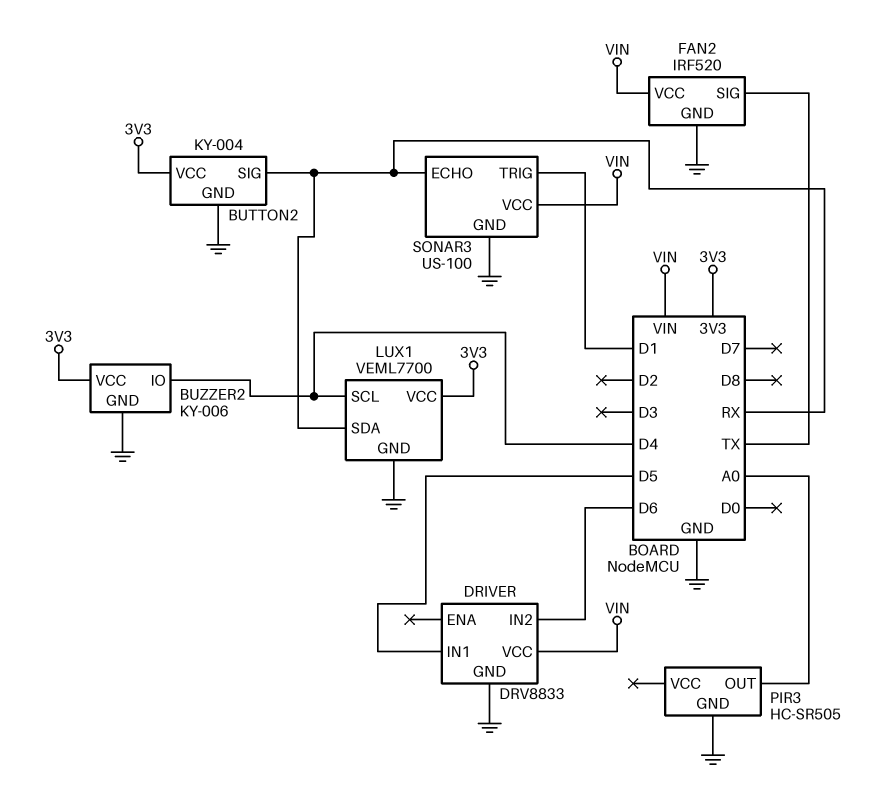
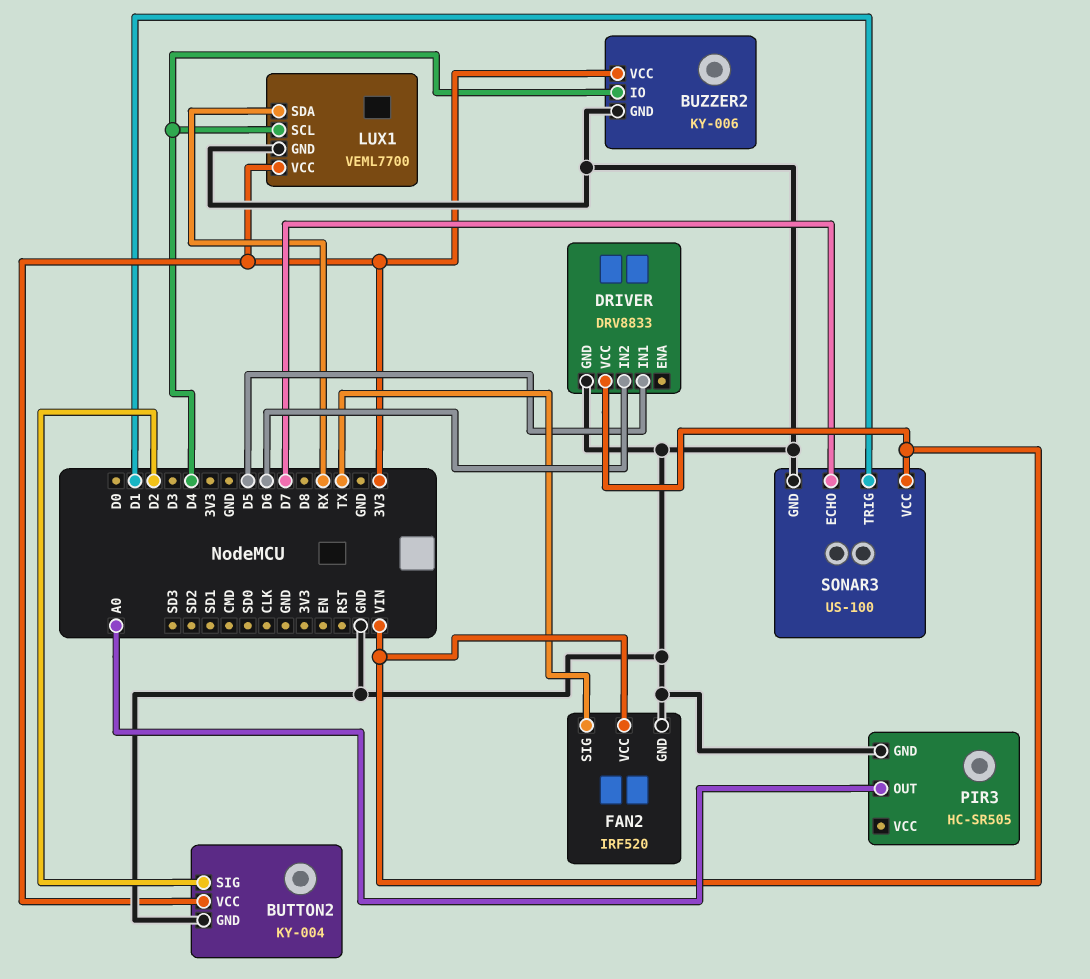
BUTTON2 pin SIG: RX -> D2
SONAR3 pin ECHO: RX -> D7

